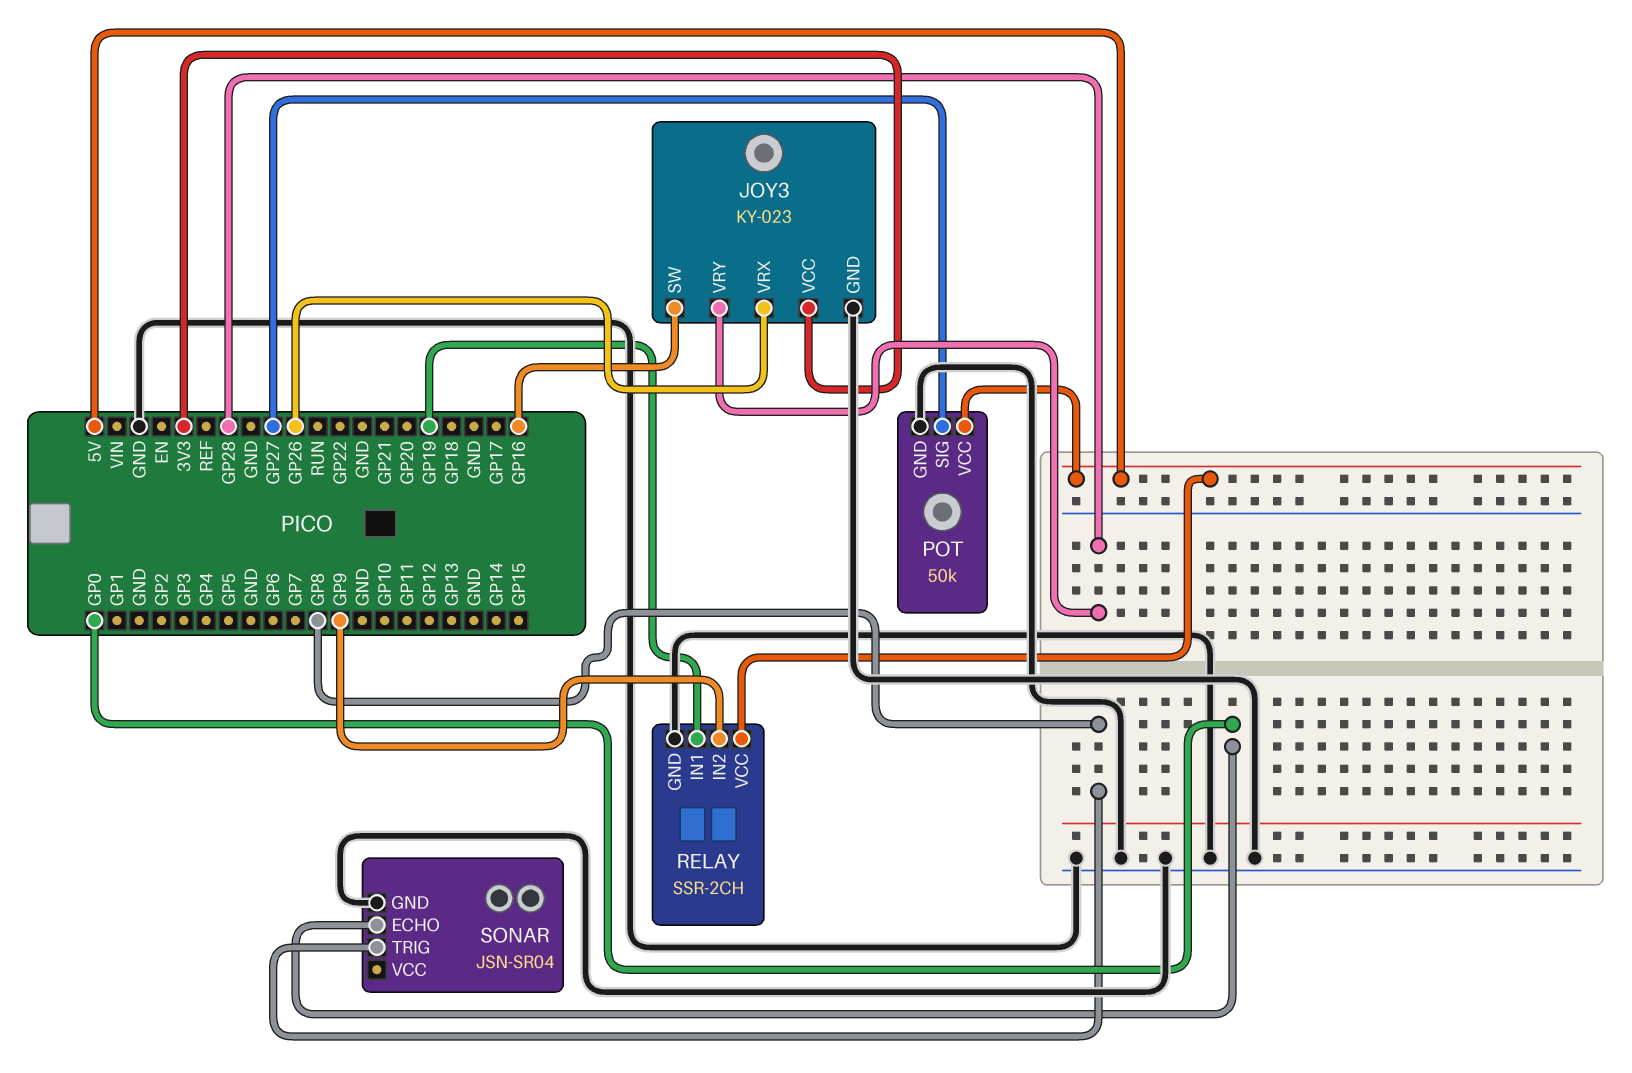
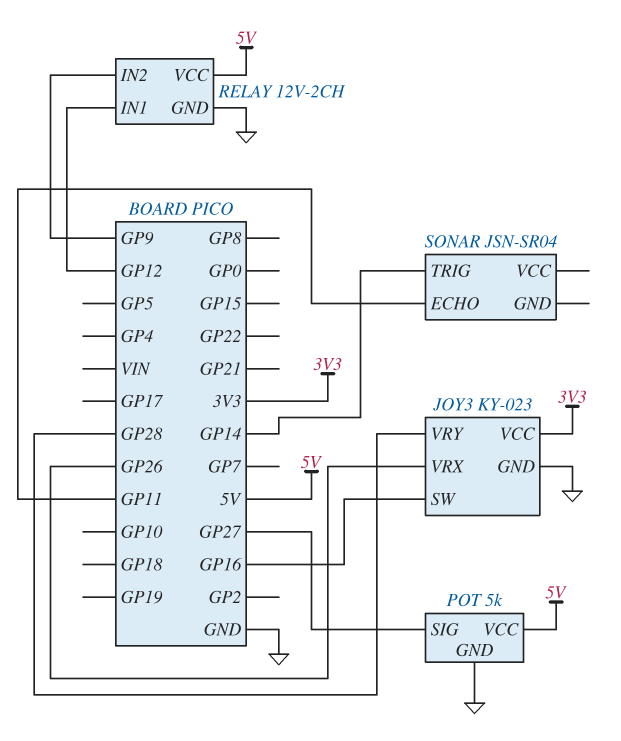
POT: 50k -> 5k
RELAY: SSR-2CH -> 12V-2CH
RELAY pin IN1: GP19 -> GP12
SONAR pin ECHO: GP0 -> GP11
SONAR pin GND: GND -> none
SONAR pin TRIG: GP8 -> GP14

